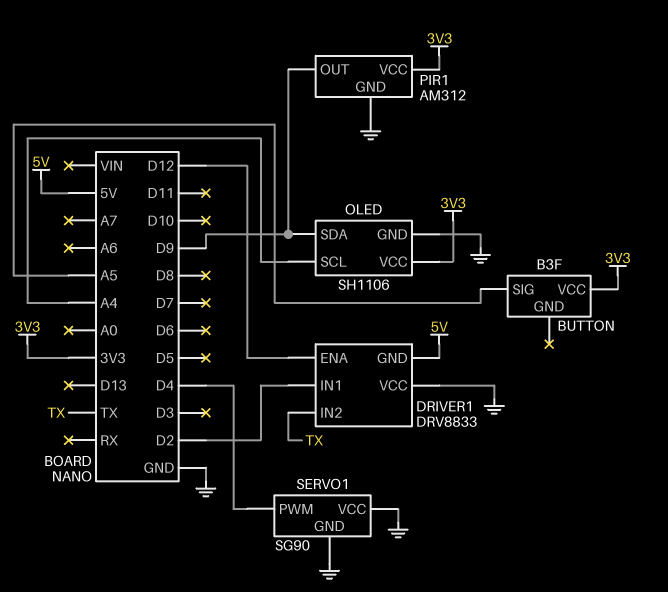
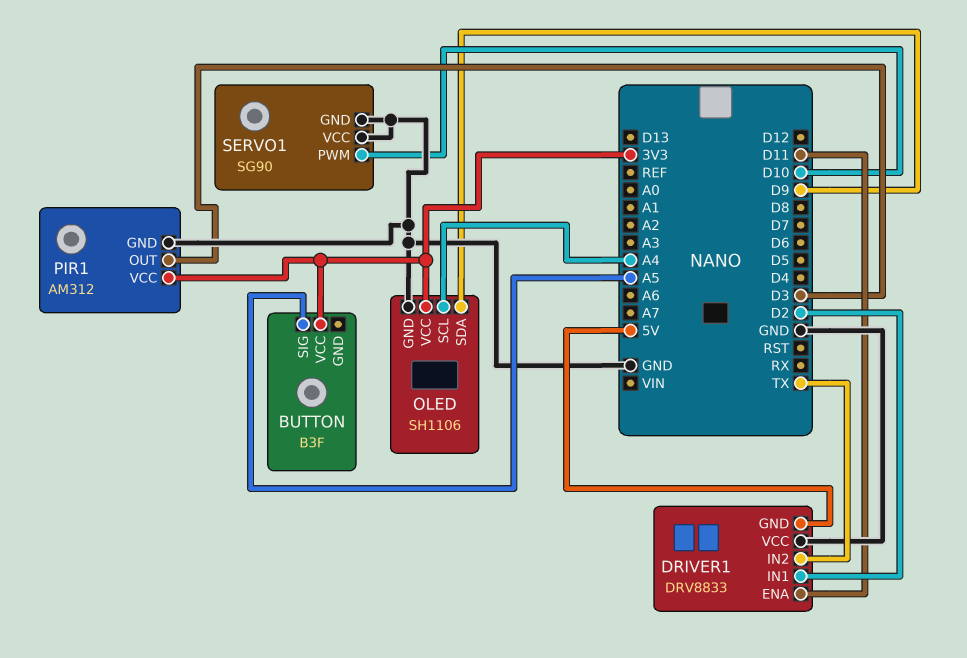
DRIVER1 pin ENA: D12 -> D11
PIR1 pin OUT: D9 -> D3
SERVO1 pin PWM: D4 -> D10

